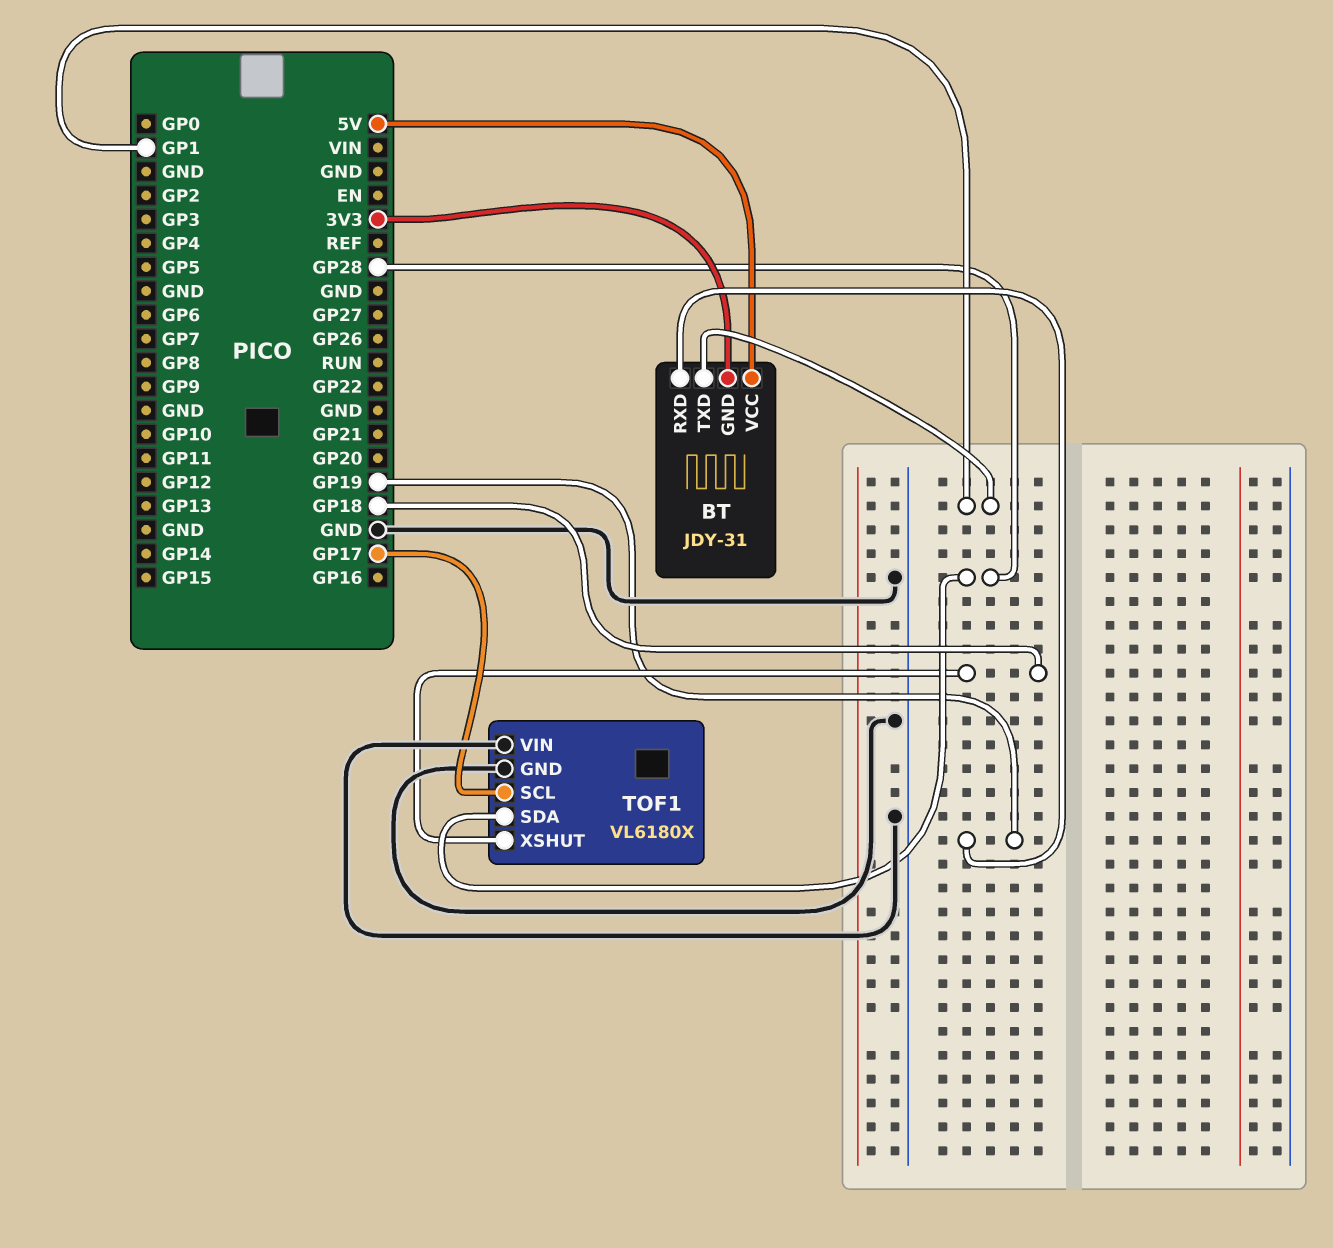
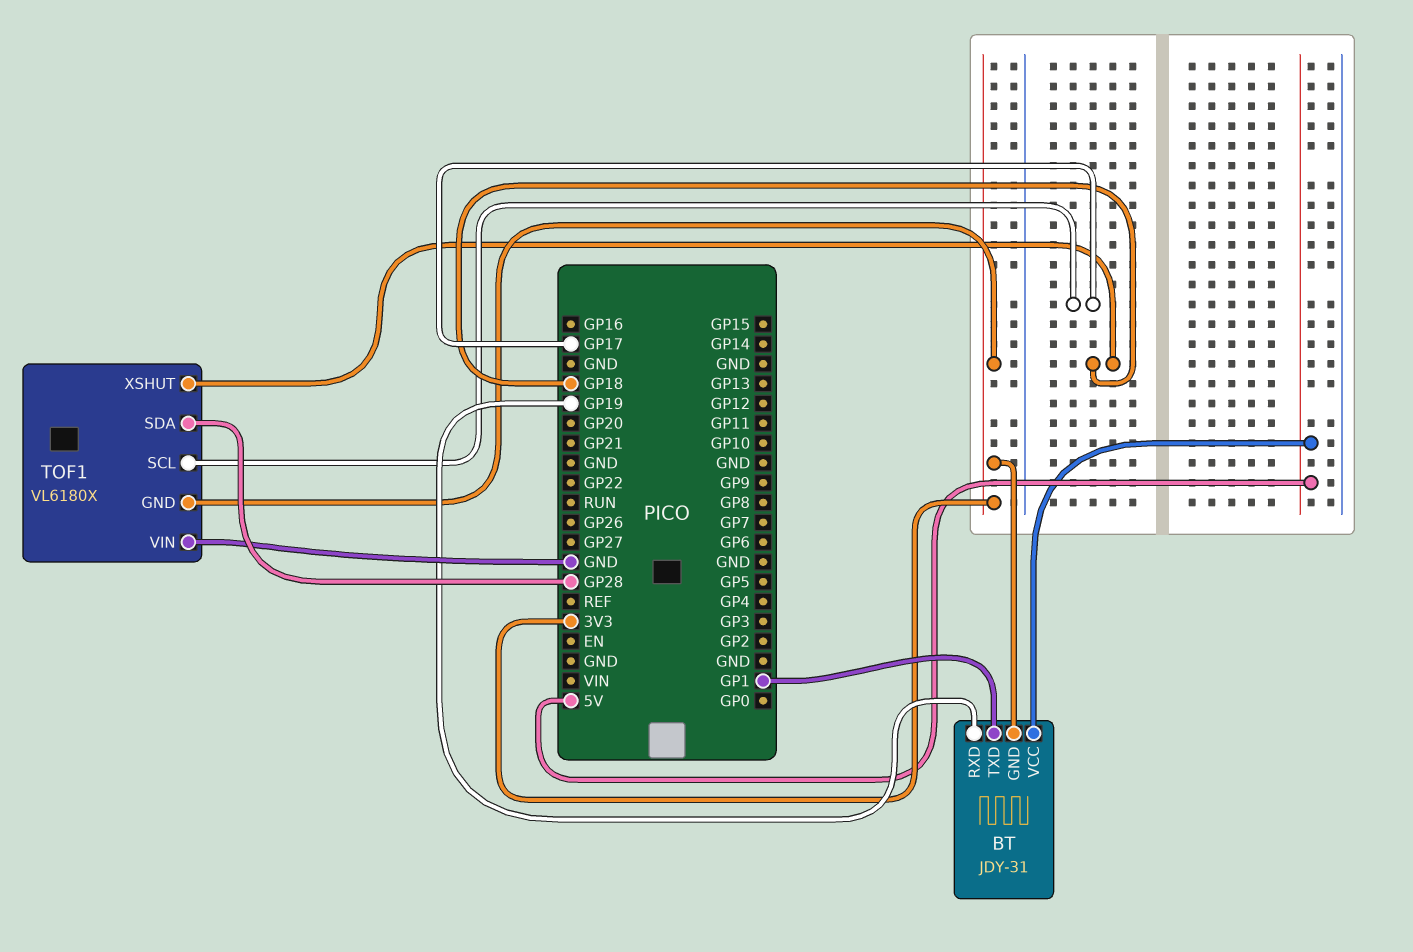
TOF1 pin GND: GND -> 3V3

